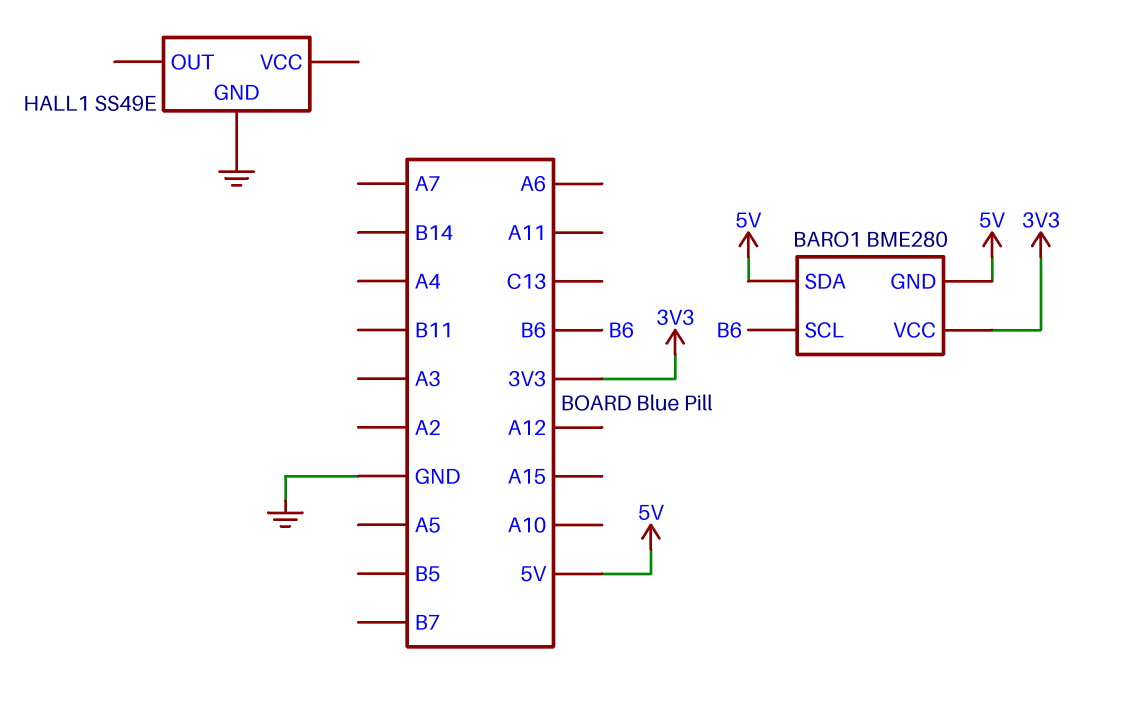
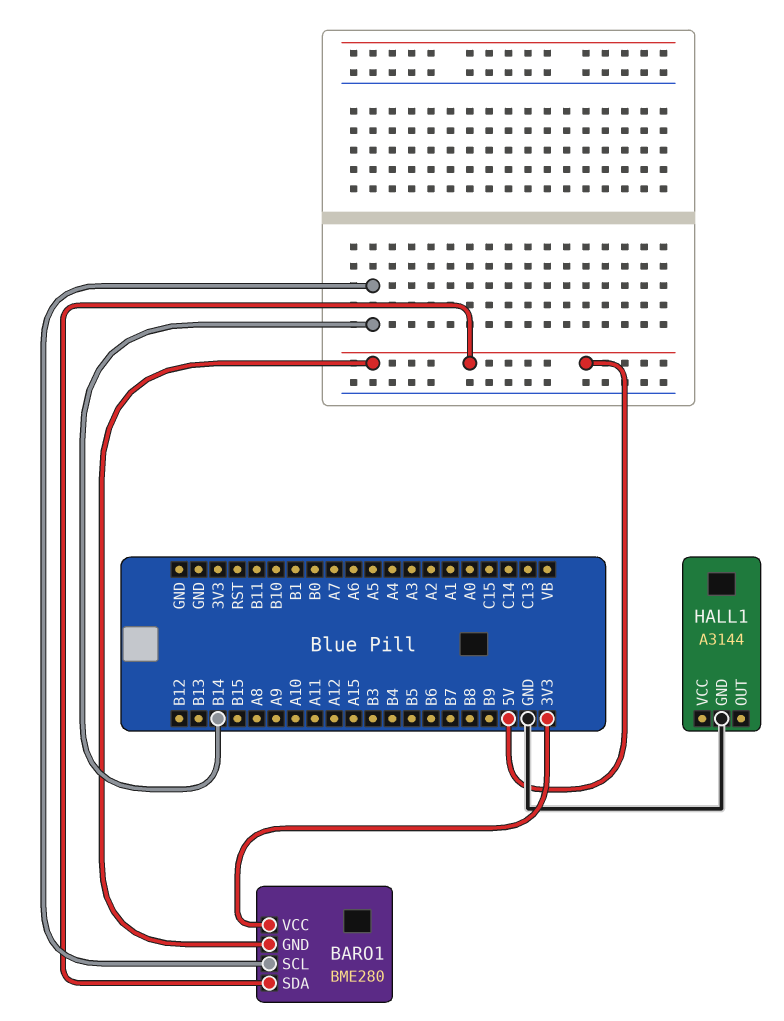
BARO1 pin SCL: B6 -> B14
HALL1: SS49E -> A3144

